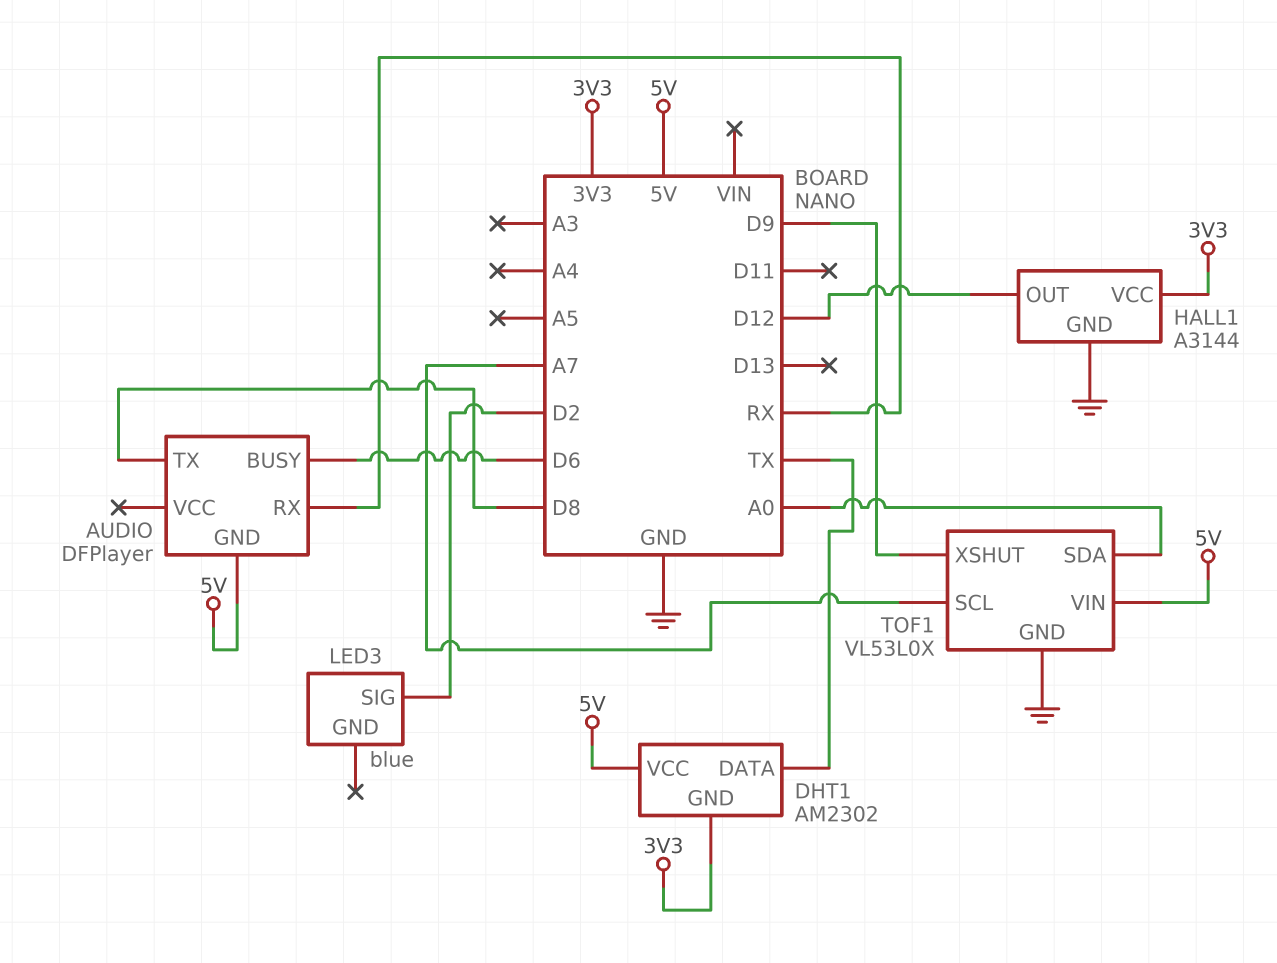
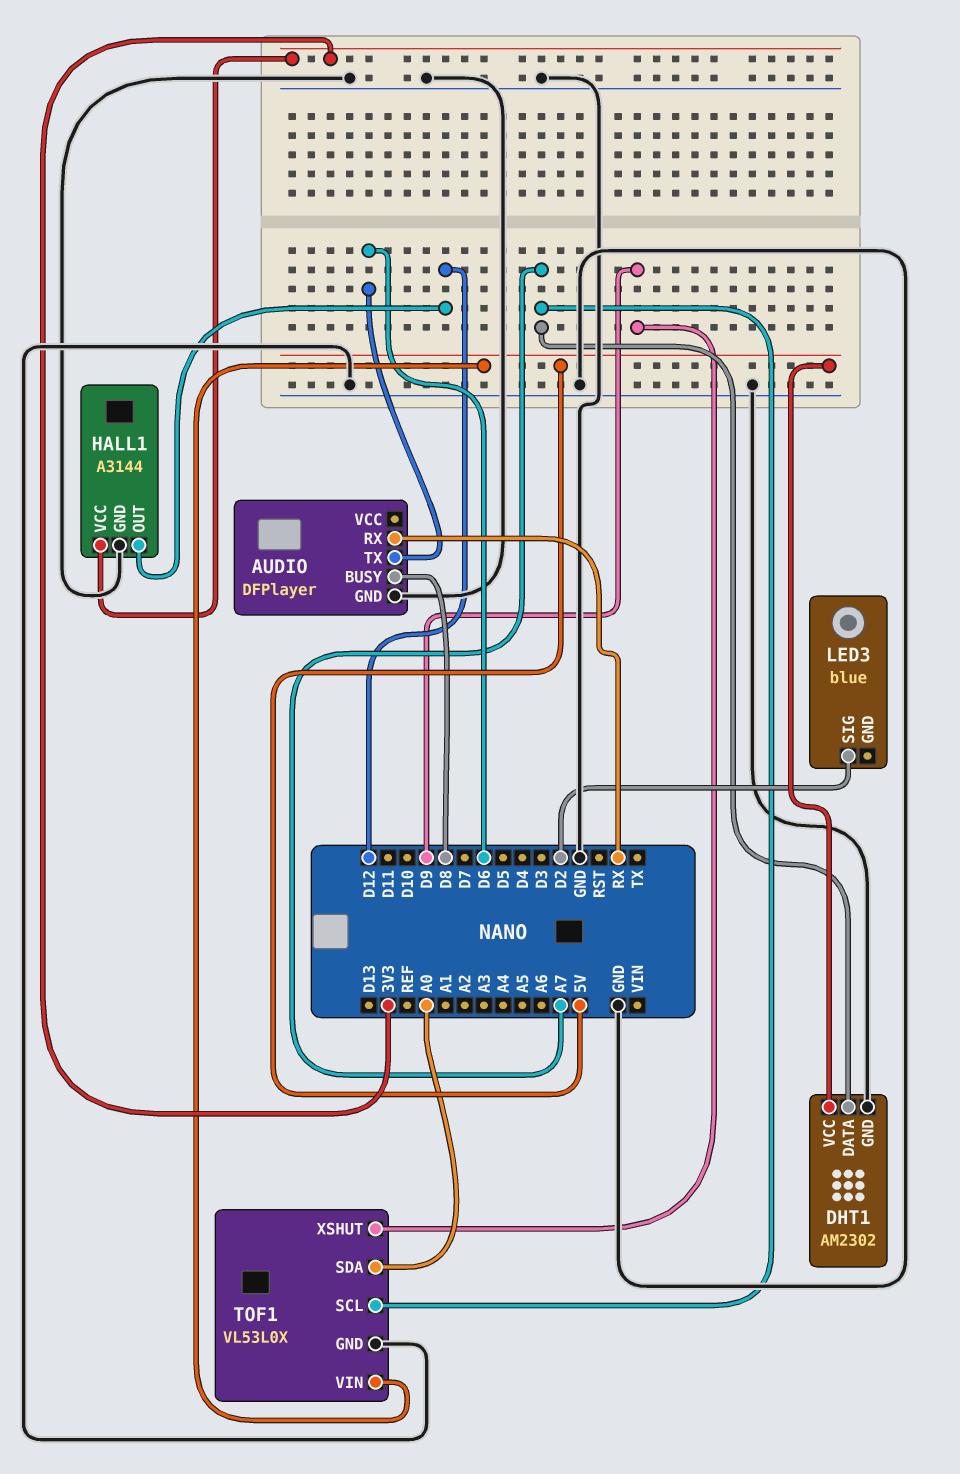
AUDIO pin BUSY: D6 -> D8
AUDIO pin GND: 5V -> GND
AUDIO pin TX: D8 -> D6
DHT1 pin DATA: TX -> A7
DHT1 pin GND: 3V3 -> GND

